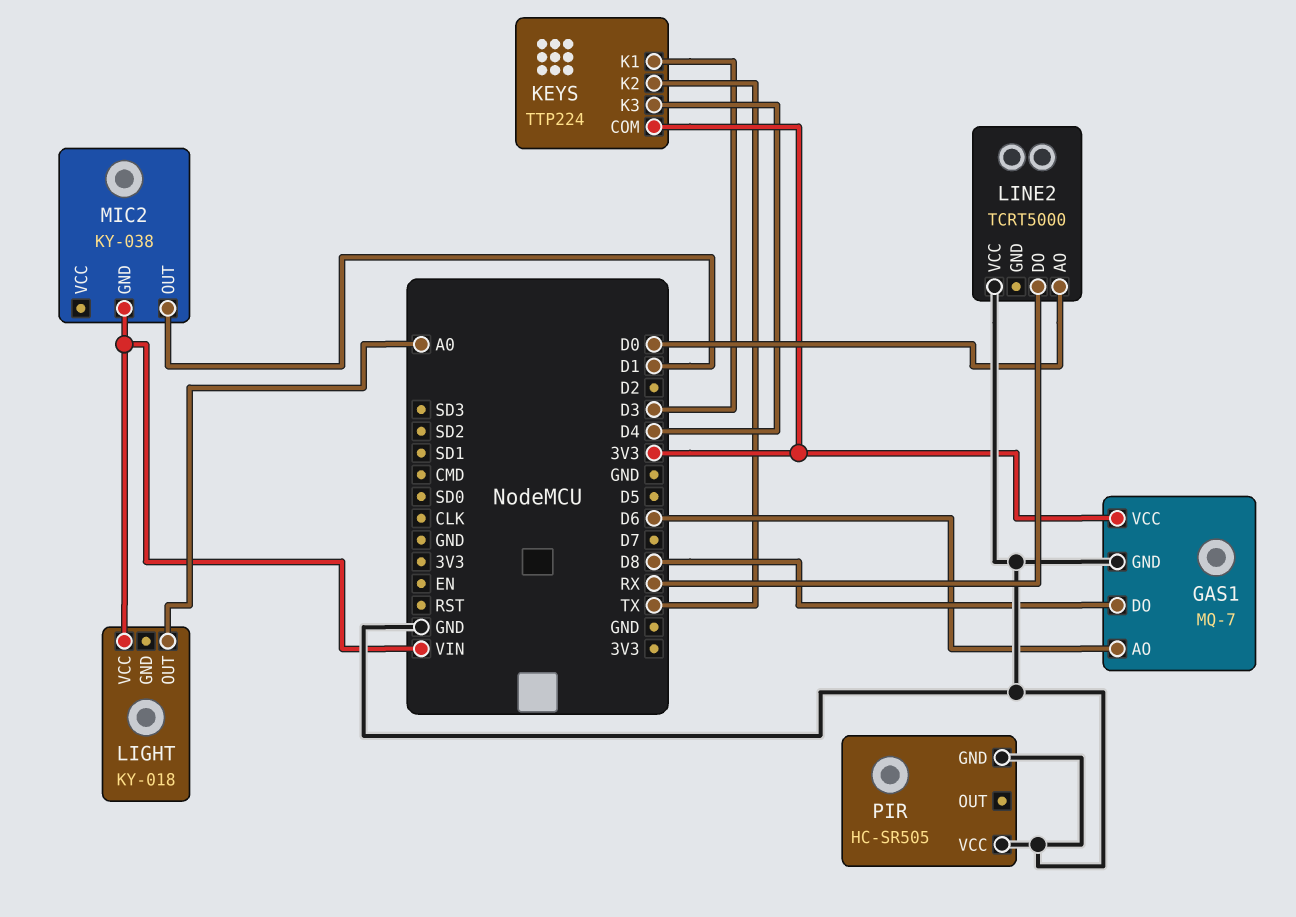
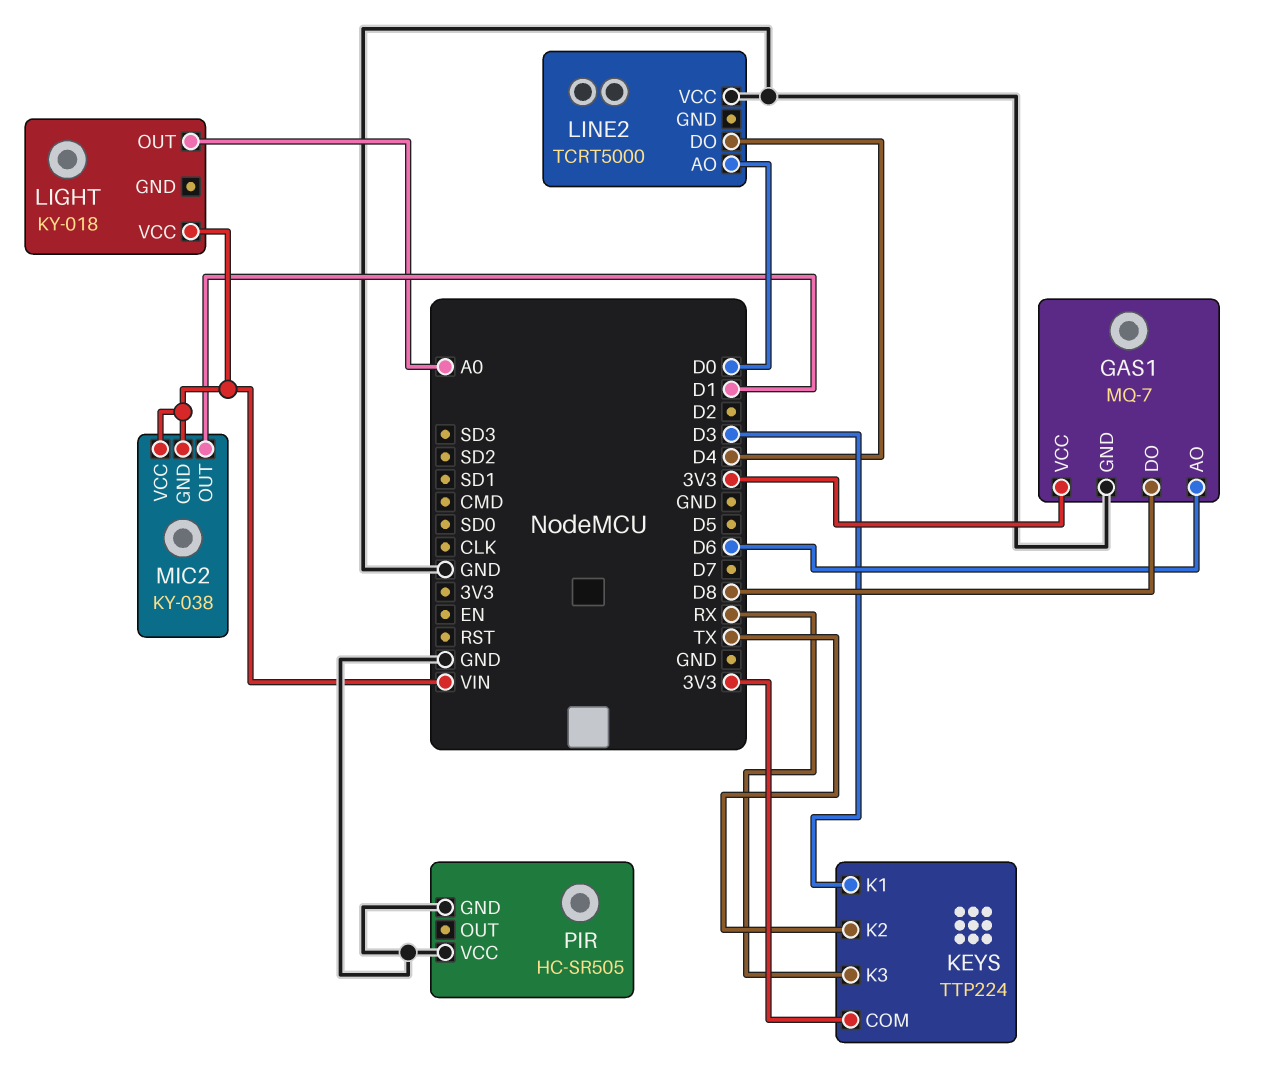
KEYS pin K3: D4 -> RX
LINE2 pin DO: RX -> D4
MIC2 pin VCC: none -> VIN

